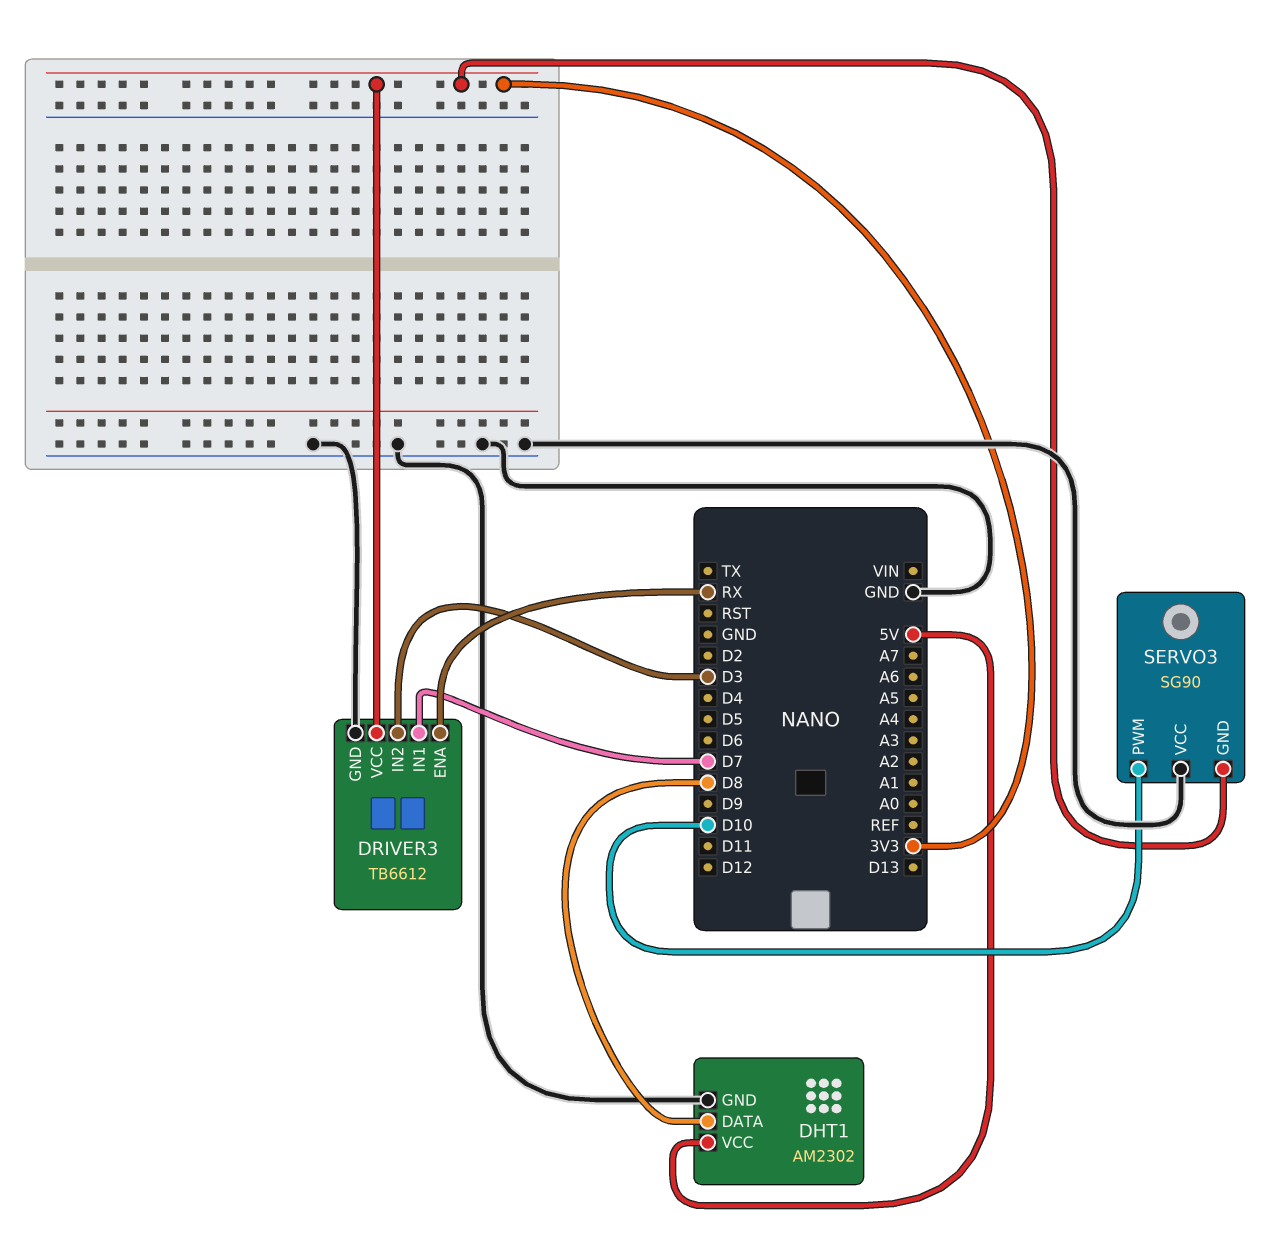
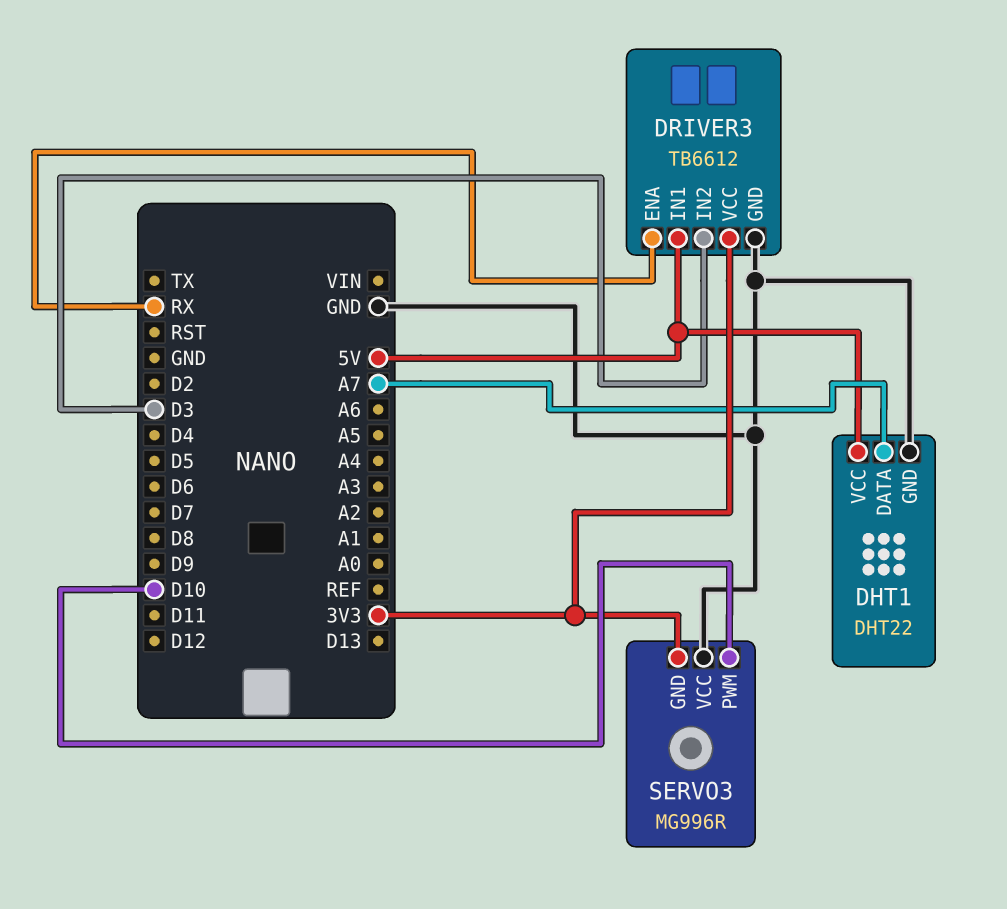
DHT1: AM2302 -> DHT22
DHT1 pin DATA: D8 -> A7
DRIVER3 pin IN1: D7 -> 5V
SERVO3: SG90 -> MG996R

